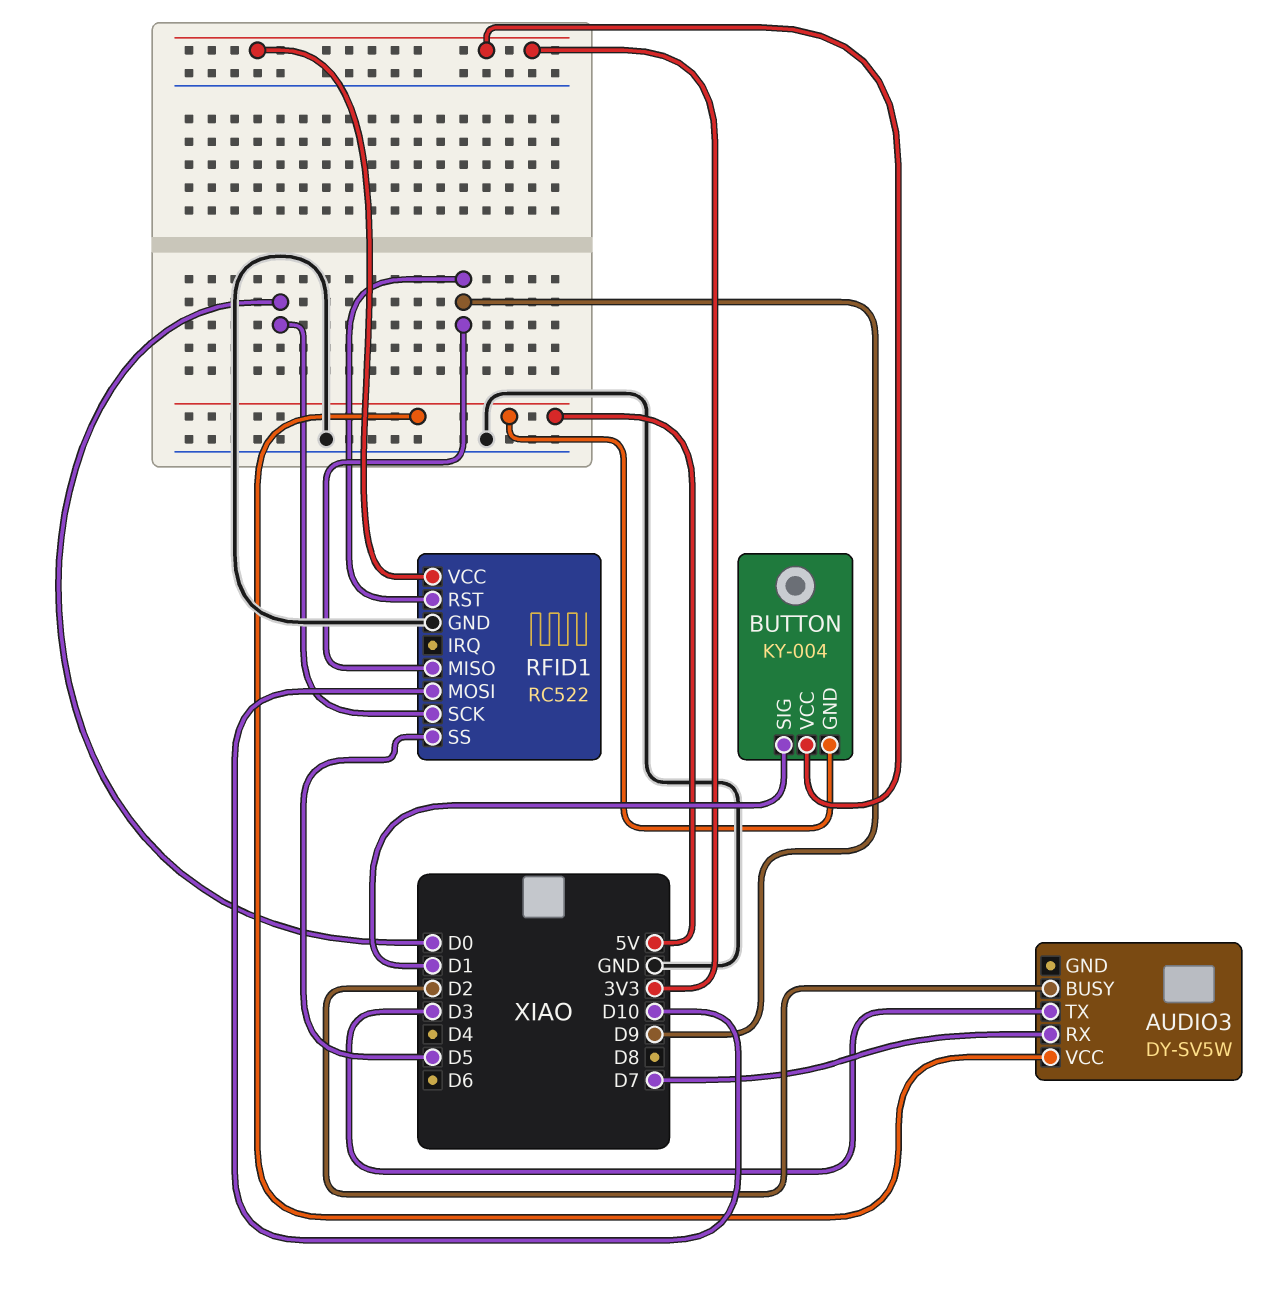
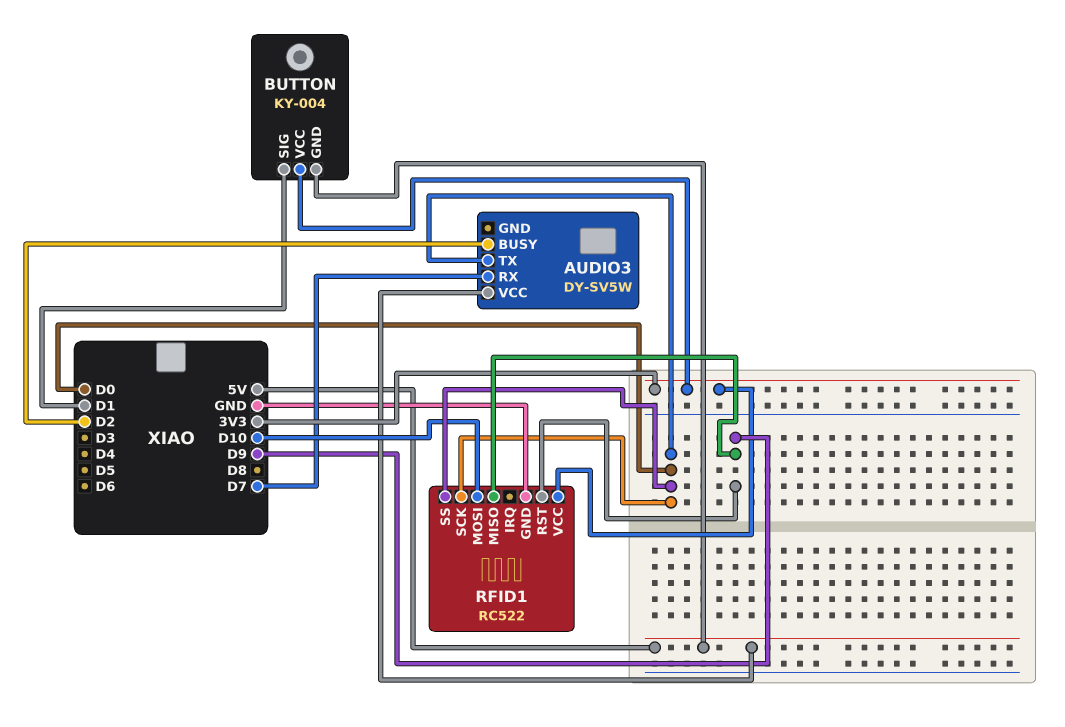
AUDIO3 pin TX: D3 -> D0
RFID1 pin SS: D5 -> D0

